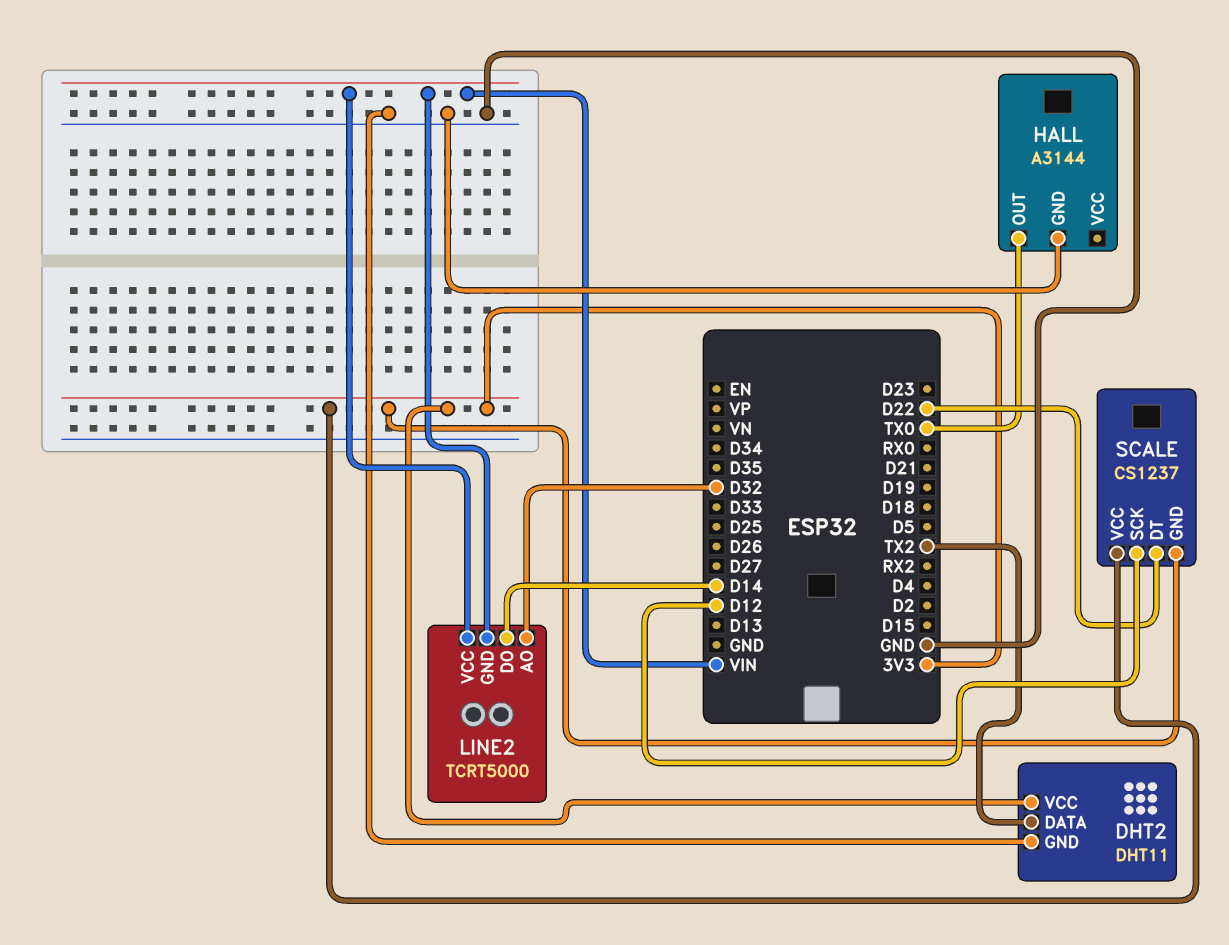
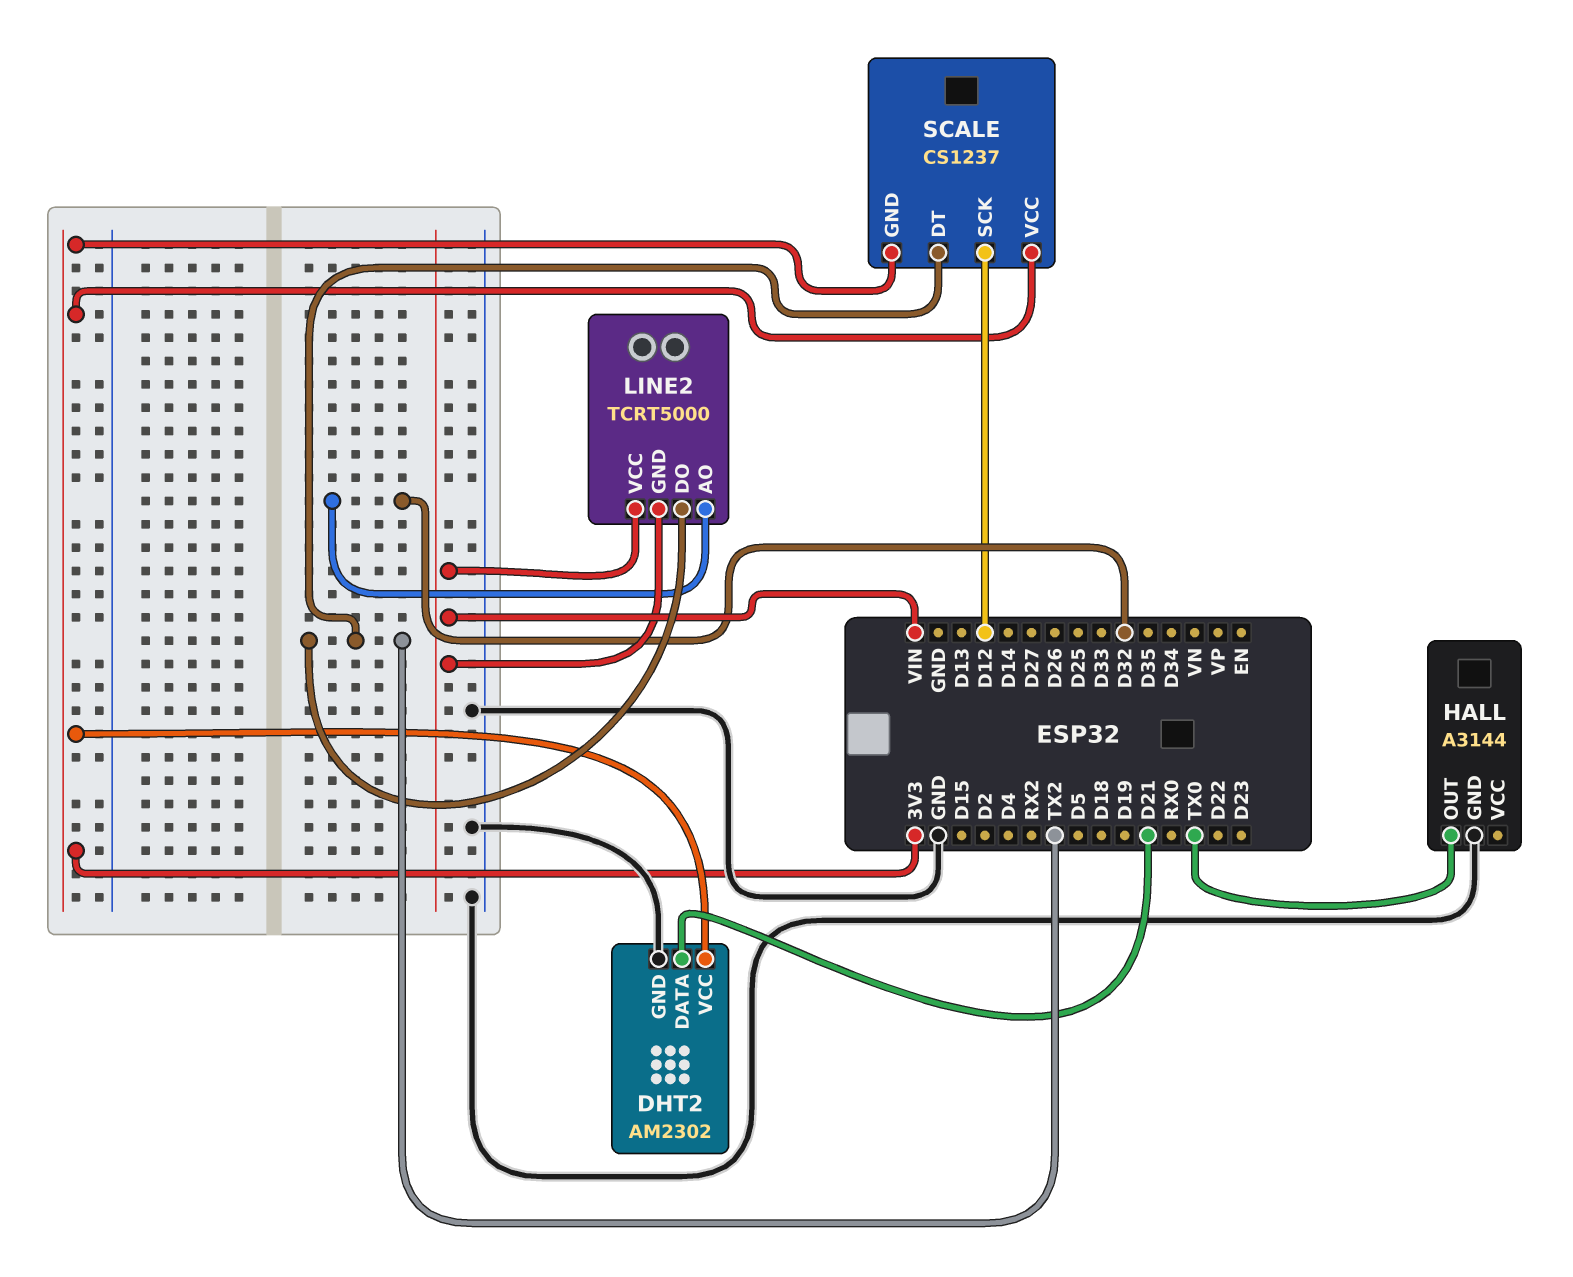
DHT2: DHT11 -> AM2302
DHT2 pin DATA: TX2 -> D21
LINE2 pin DO: D14 -> TX2
SCALE pin DT: D22 -> TX2

